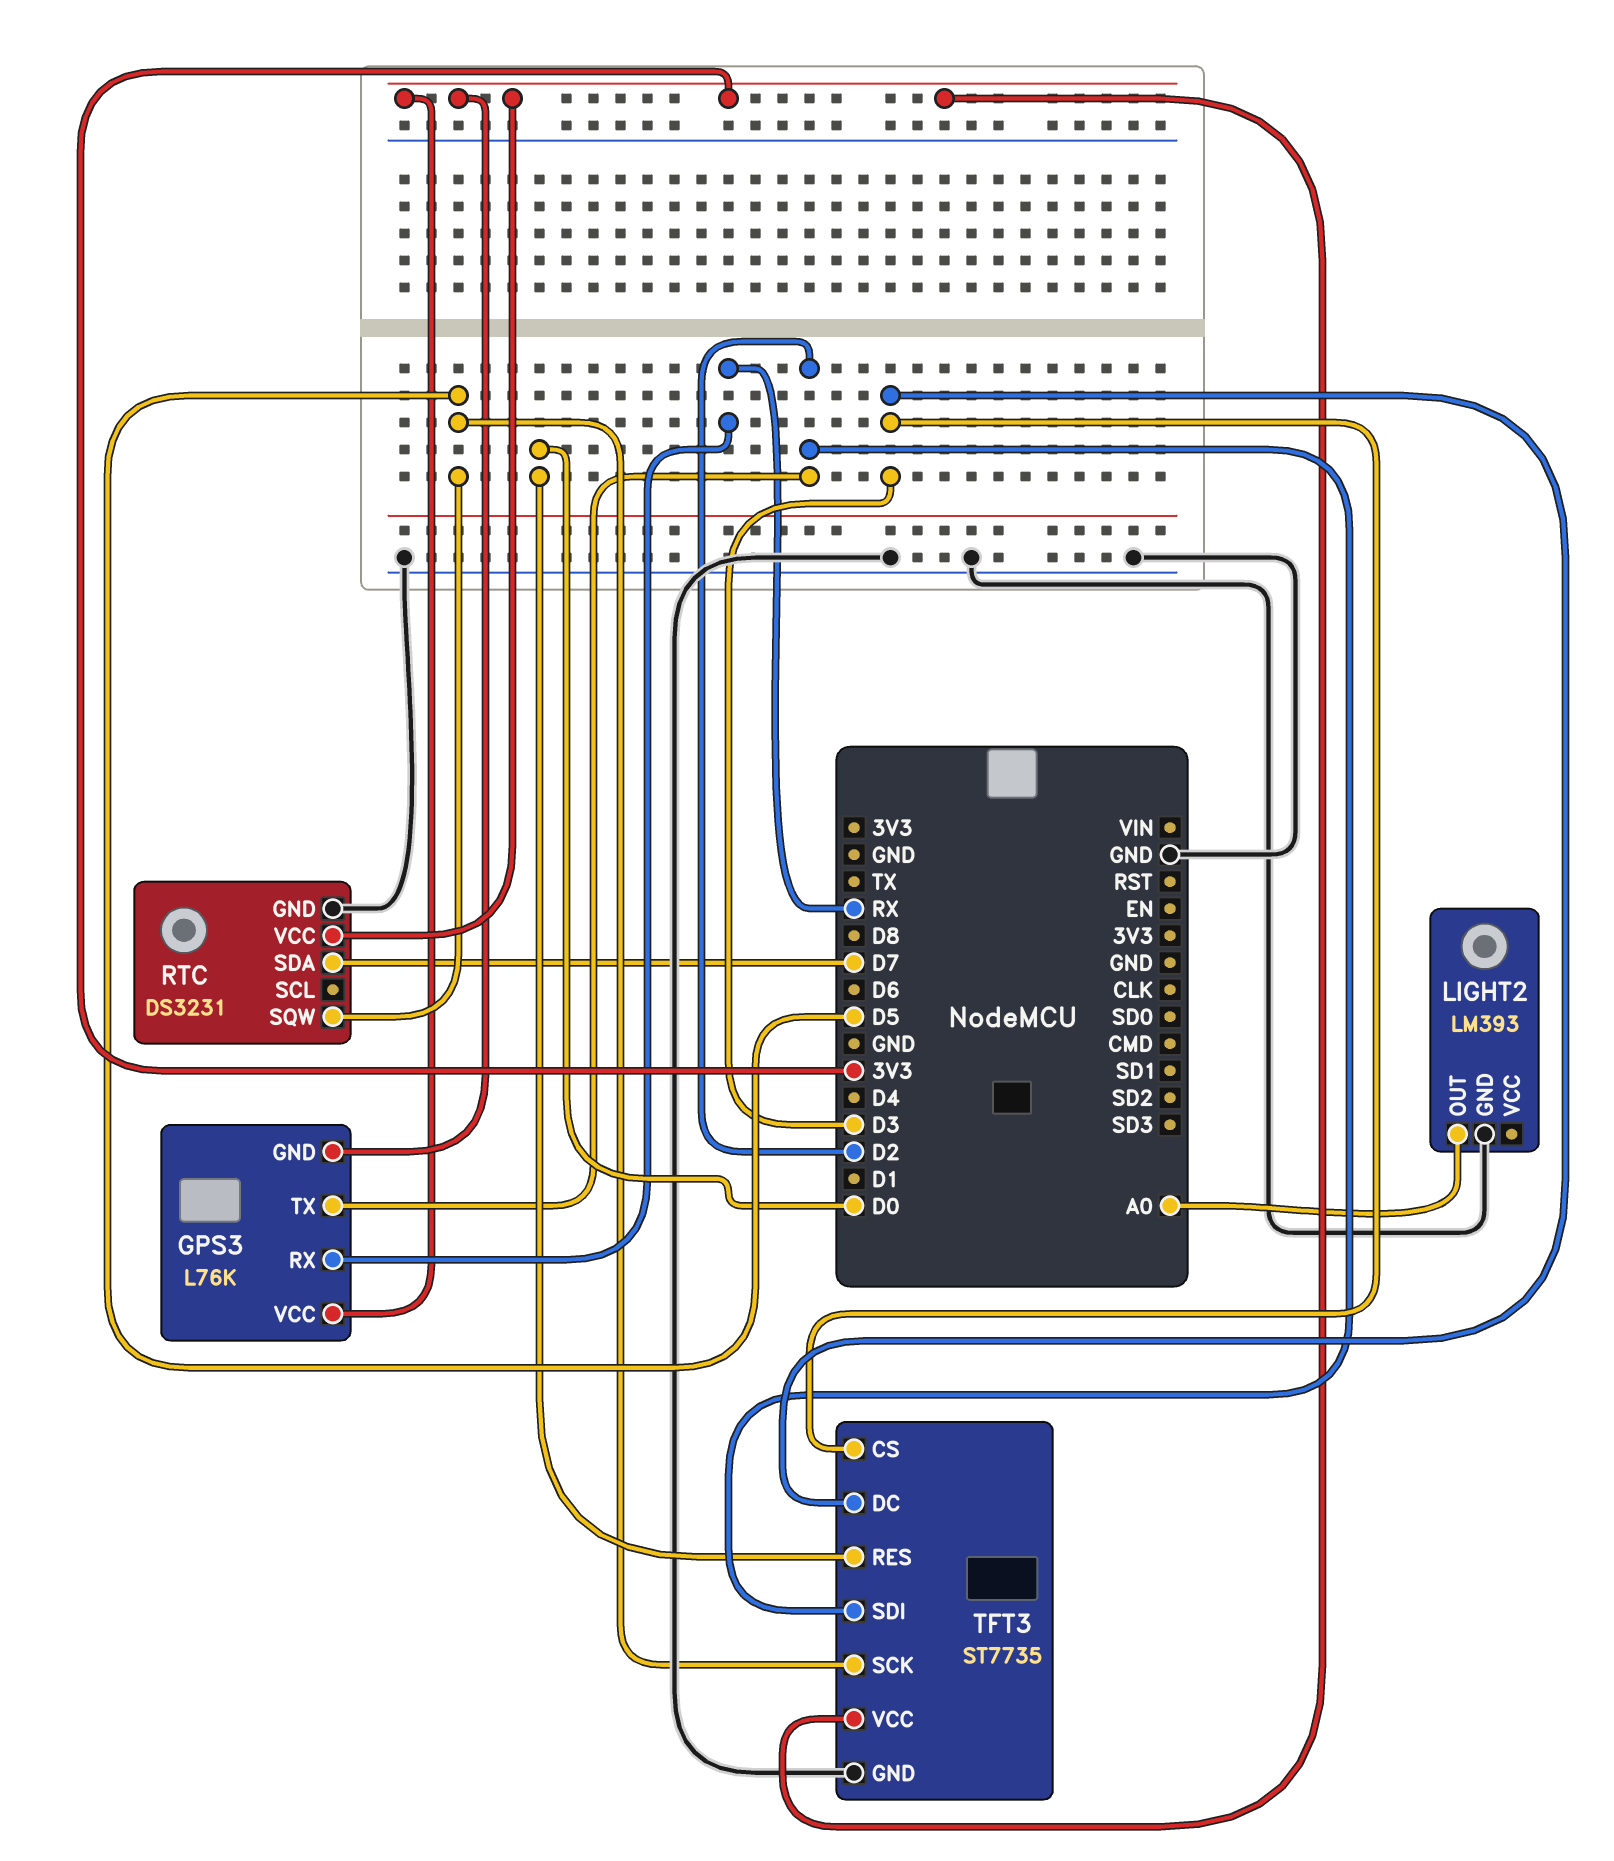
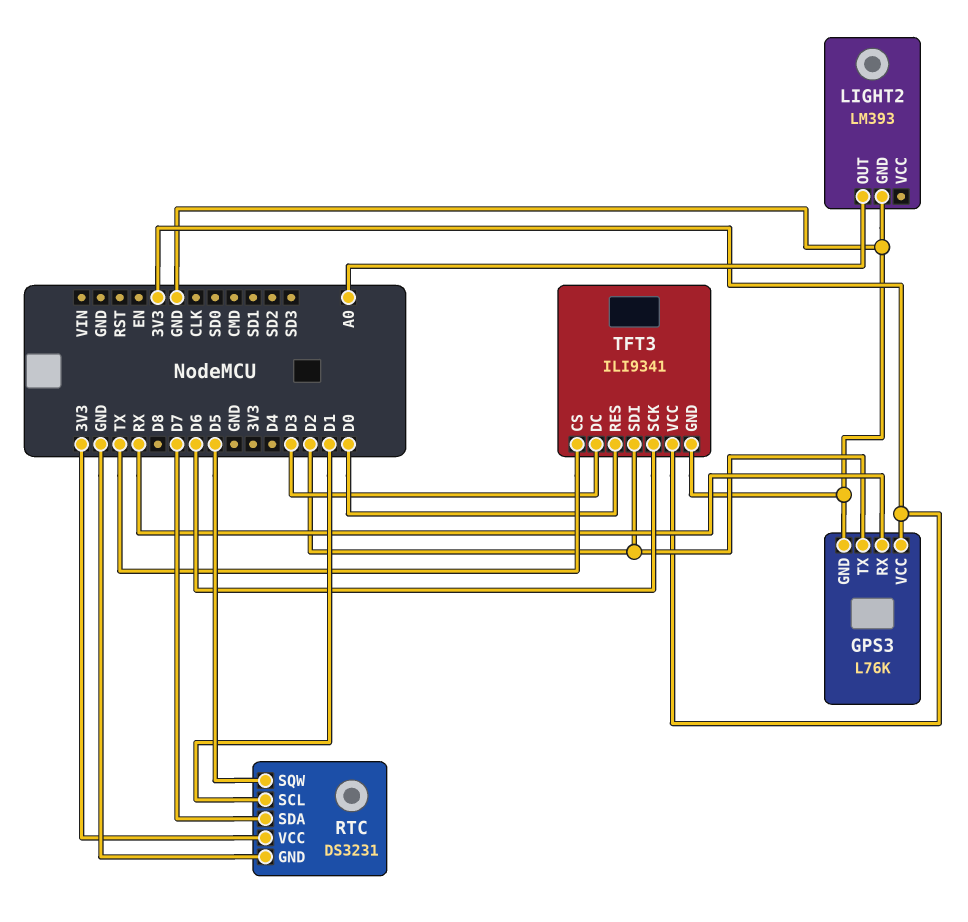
GPS3 pin GND: 3V3 -> GND
RTC pin SCL: none -> D1
TFT3: ST7735 -> ILI9341
TFT3 pin CS: D3 -> TX
TFT3 pin SCK: D5 -> D6

